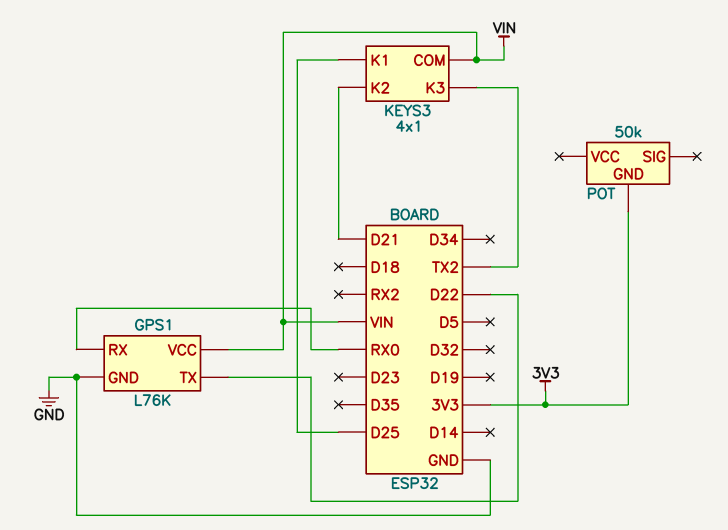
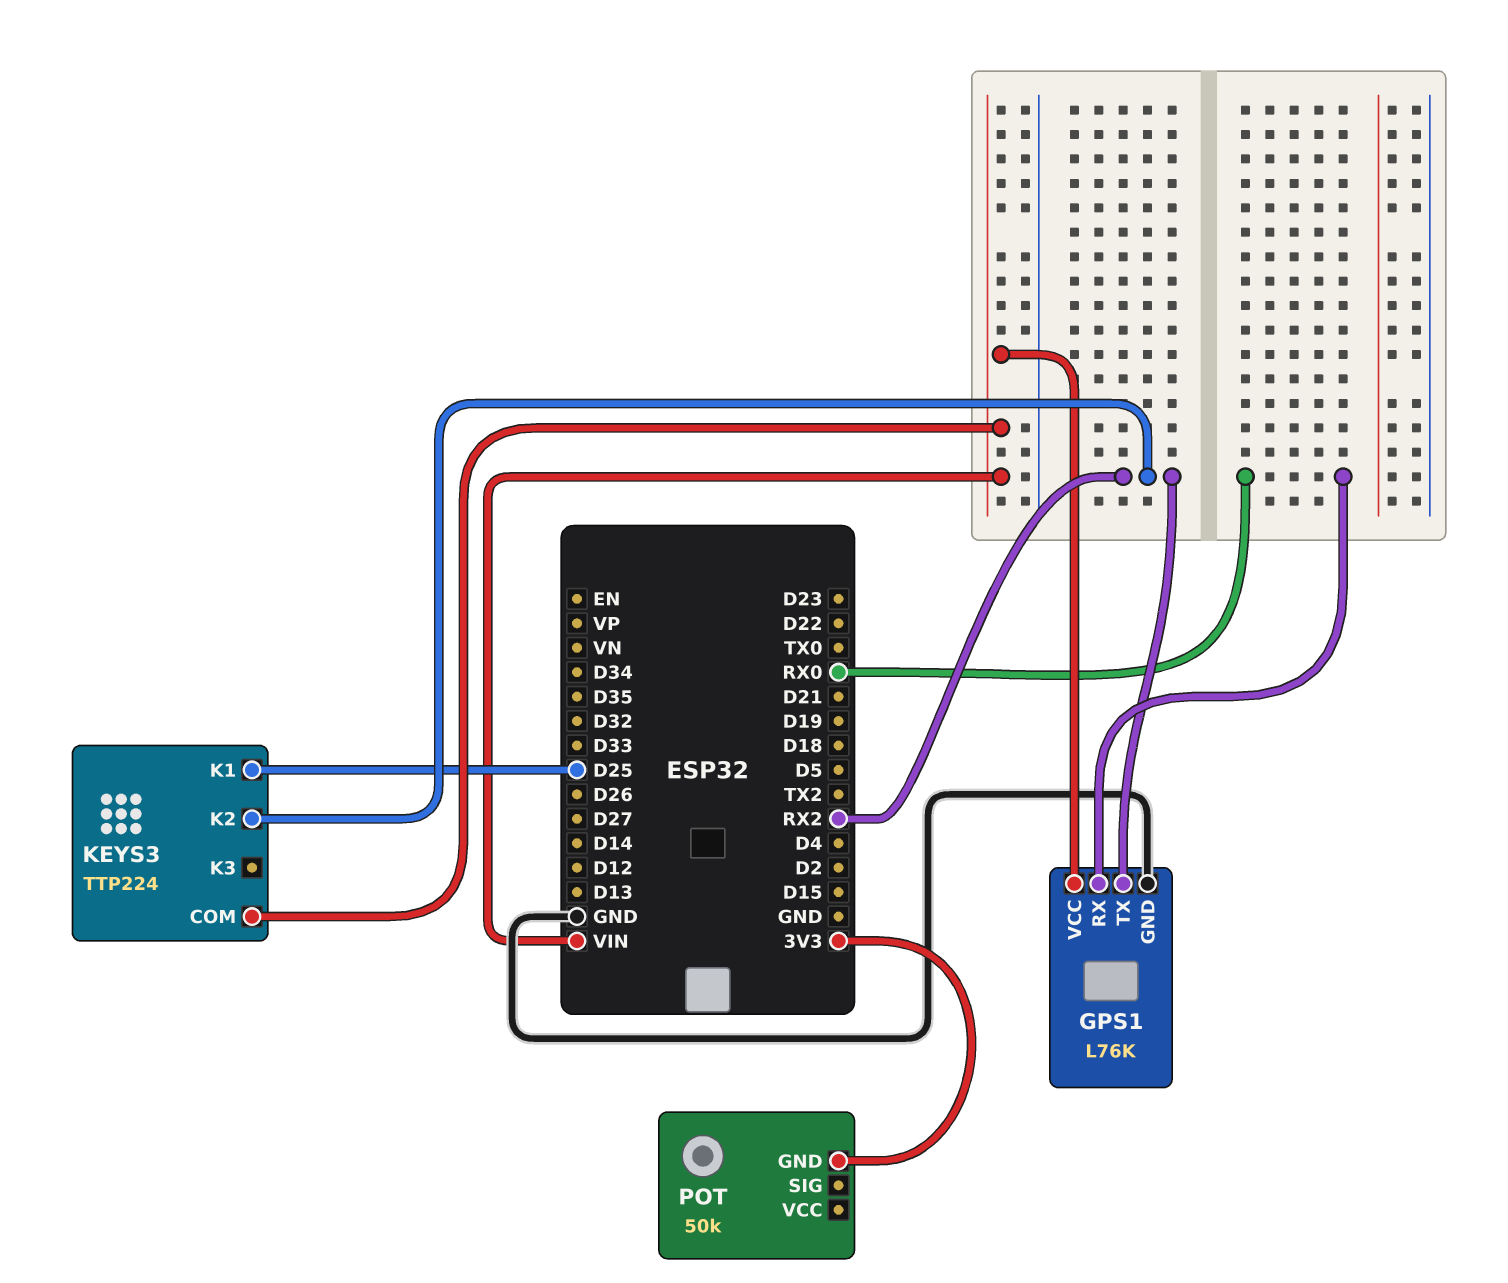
GPS1 pin TX: D22 -> RX2
KEYS3: 4x1 -> TTP224
KEYS3 pin K2: D21 -> RX2
KEYS3 pin K3: TX2 -> none

